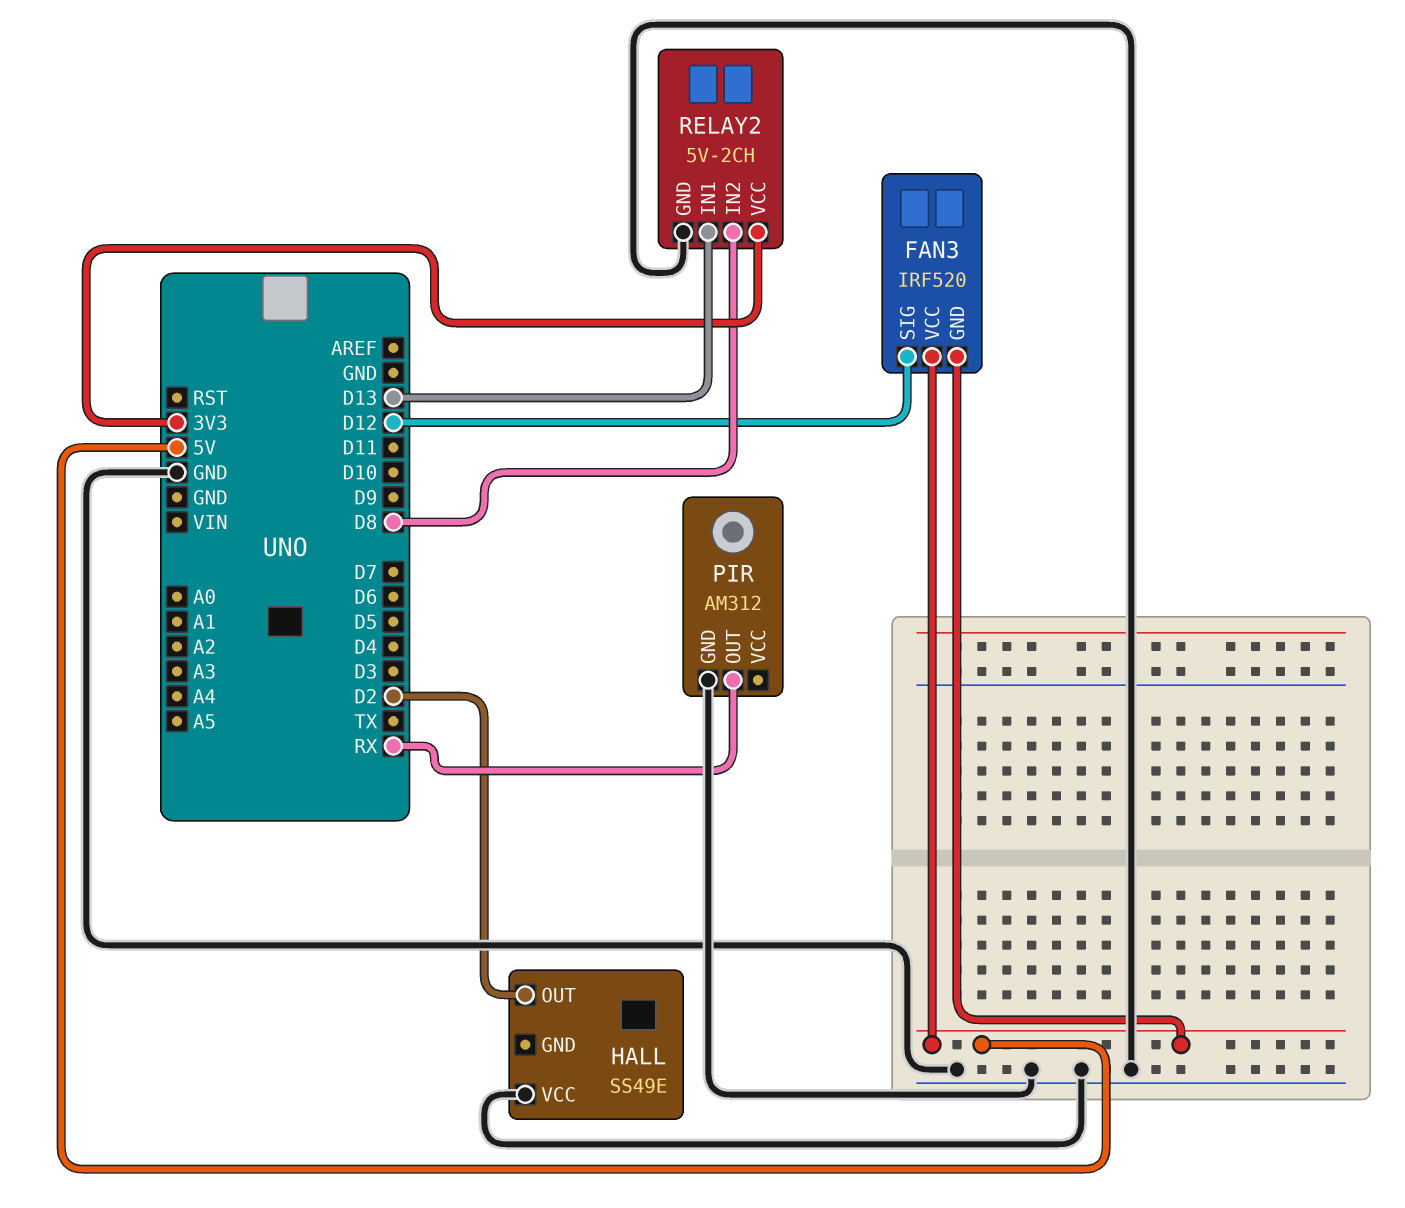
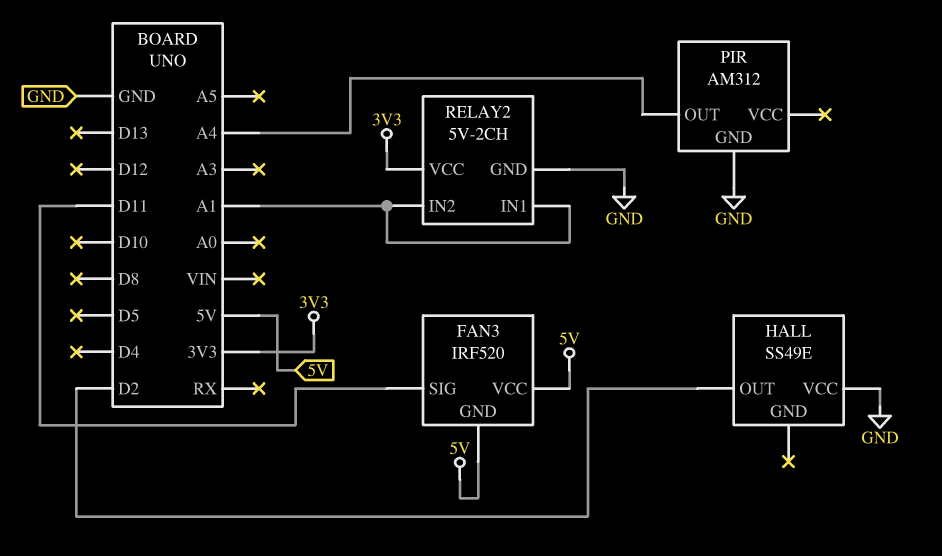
FAN3 pin SIG: D12 -> D11
PIR pin OUT: RX -> A4
RELAY2 pin IN1: D13 -> A1
RELAY2 pin IN2: D8 -> A1

